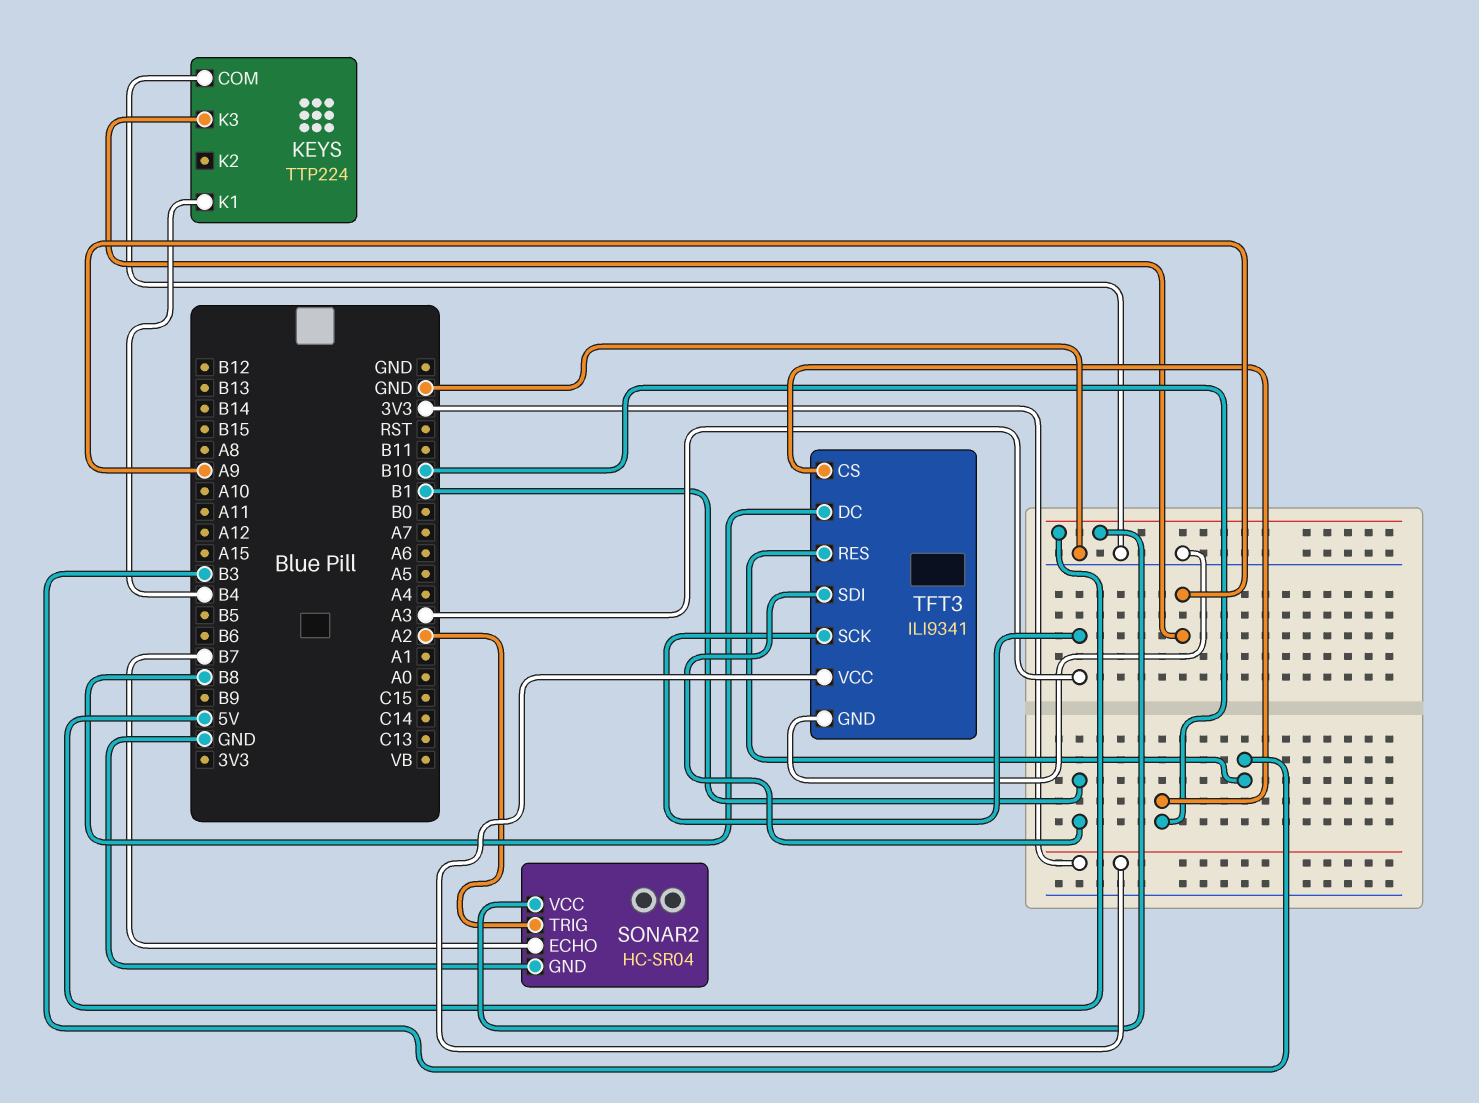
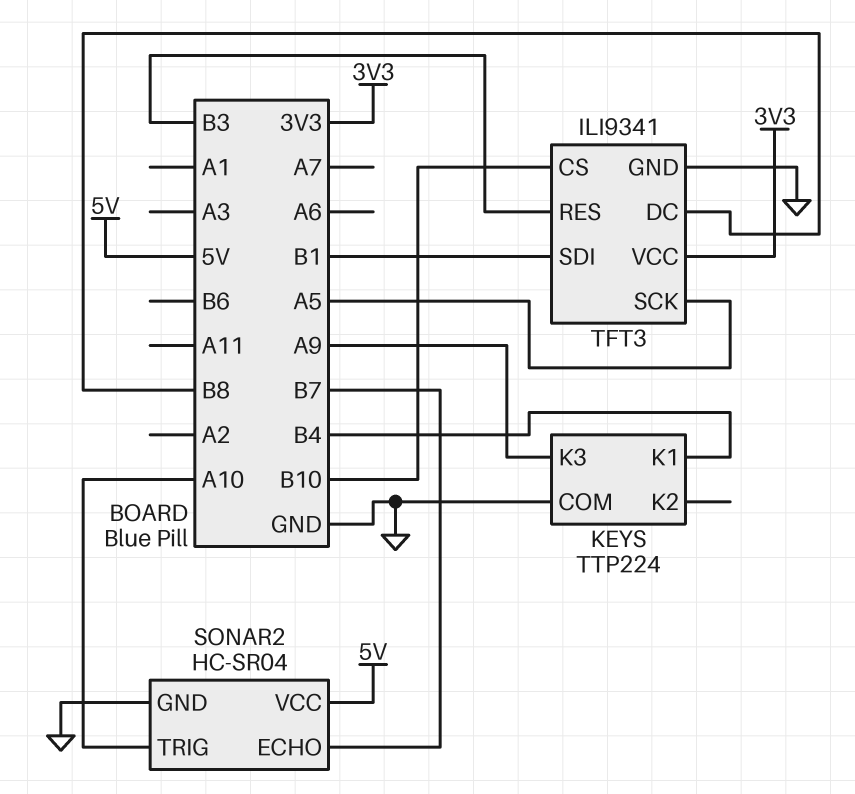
SONAR2 pin TRIG: A2 -> A10
TFT3 pin SCK: A3 -> A5

